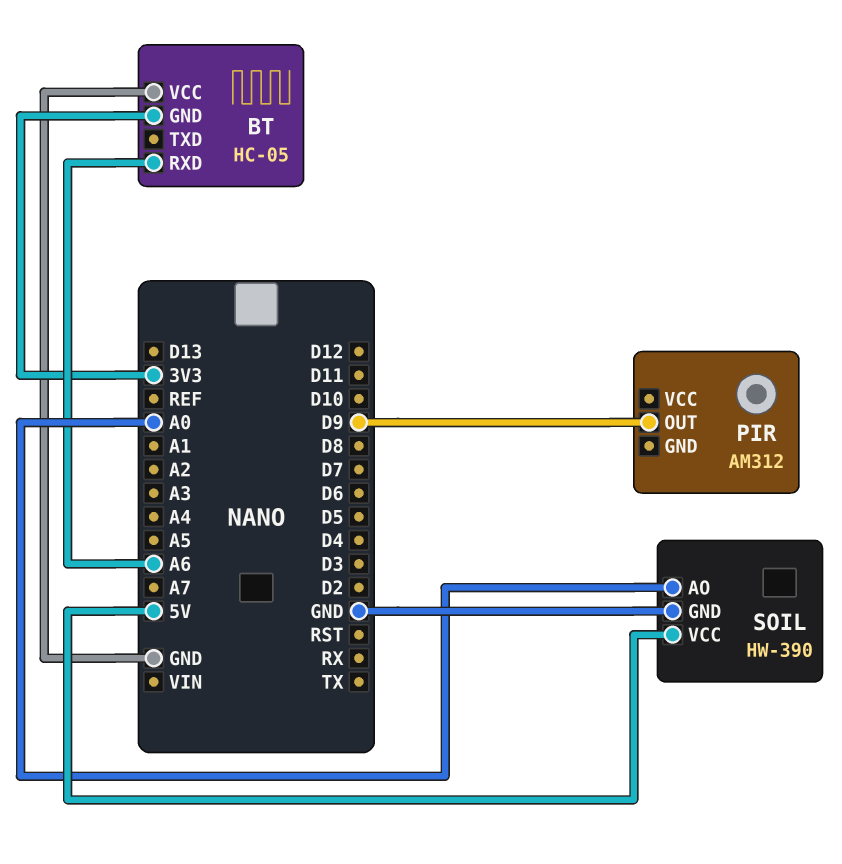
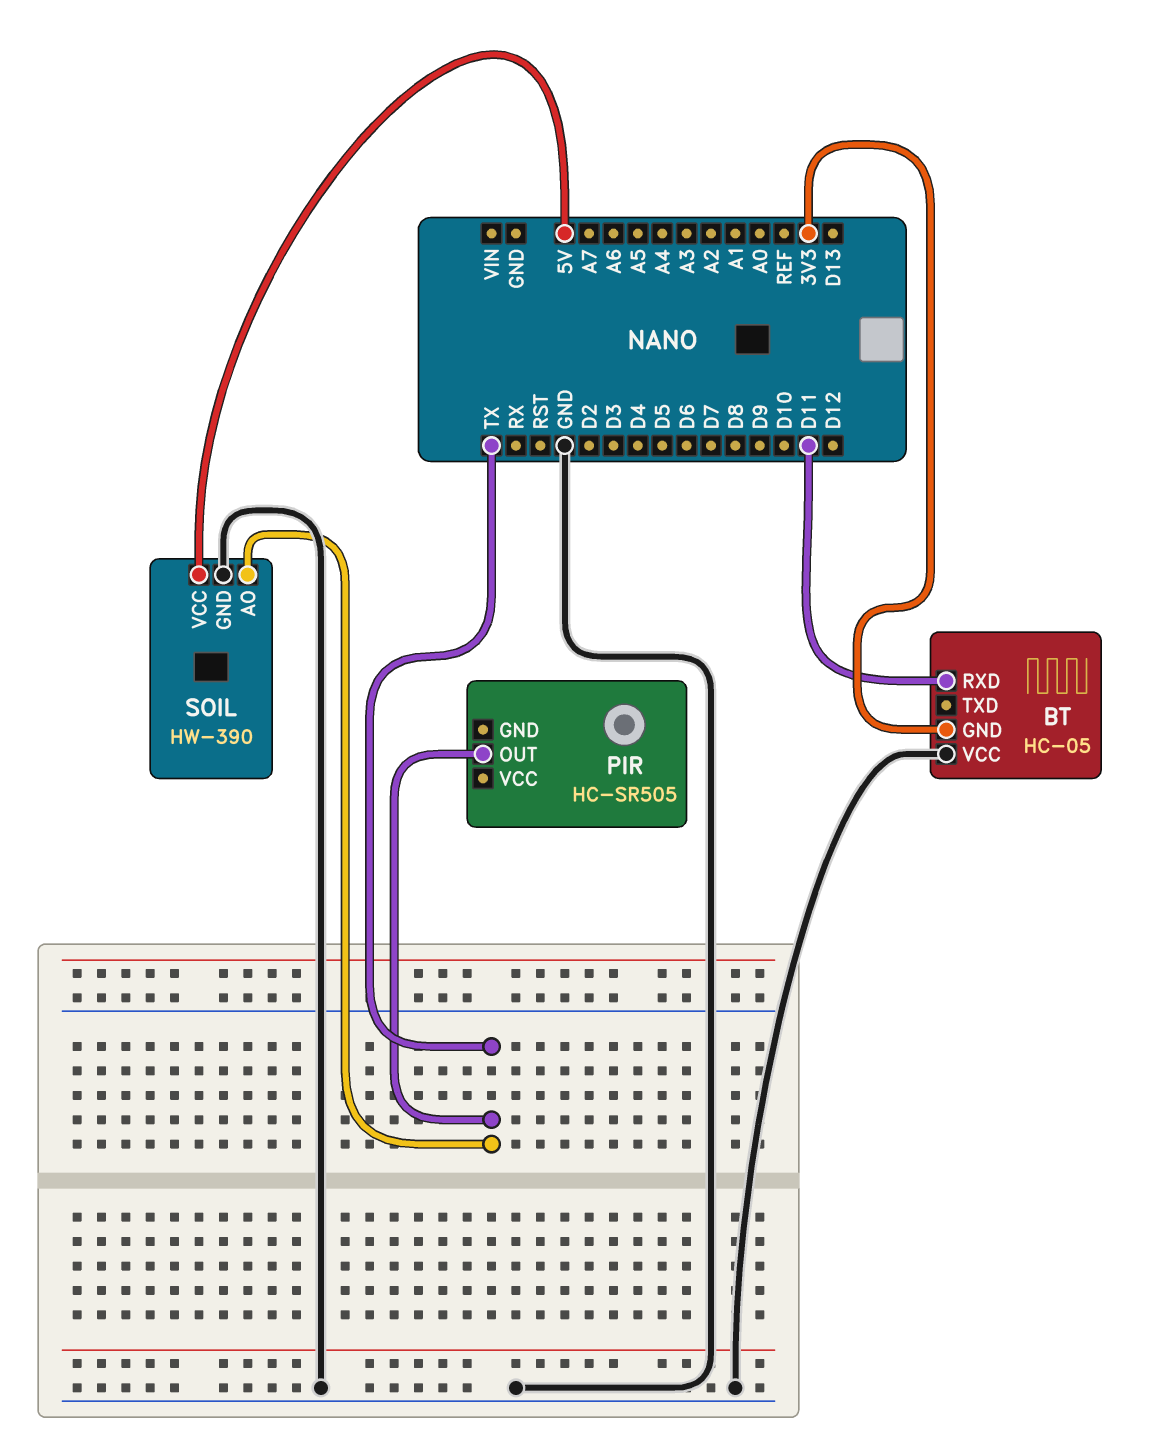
BT pin RXD: A6 -> D11
PIR: AM312 -> HC-SR505
PIR pin OUT: D9 -> TX
SOIL pin AO: A0 -> TX

